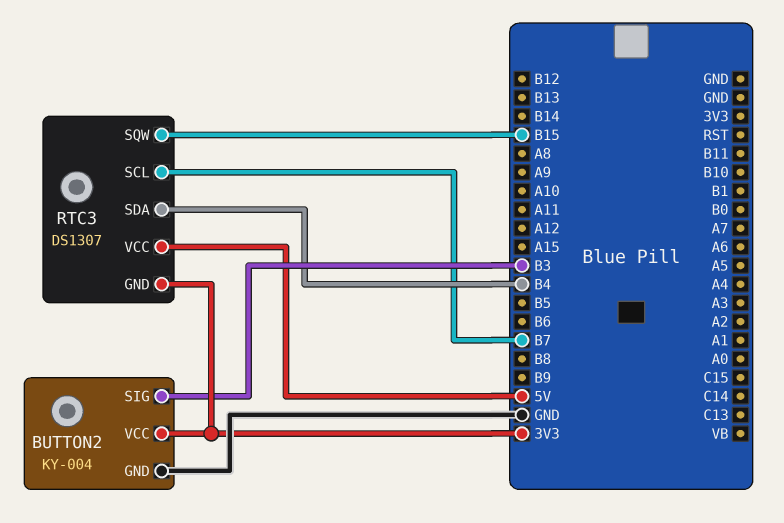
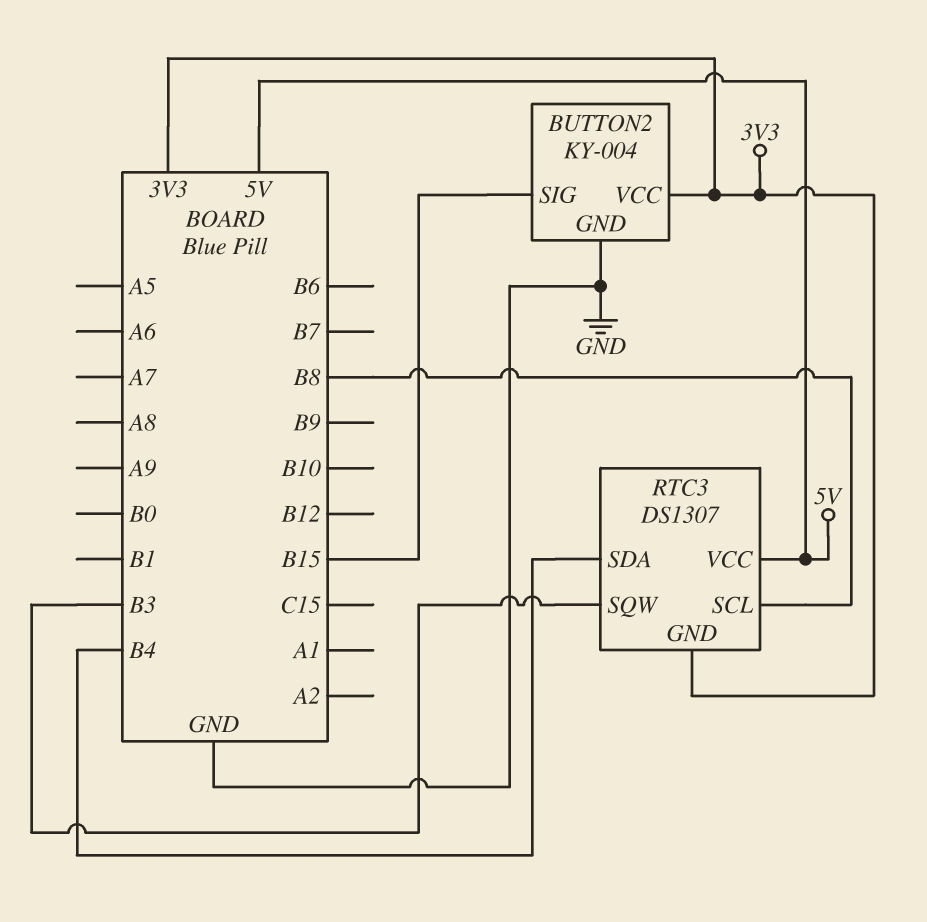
BUTTON2 pin SIG: B3 -> B15
RTC3 pin SCL: B7 -> B8
RTC3 pin SQW: B15 -> B3

